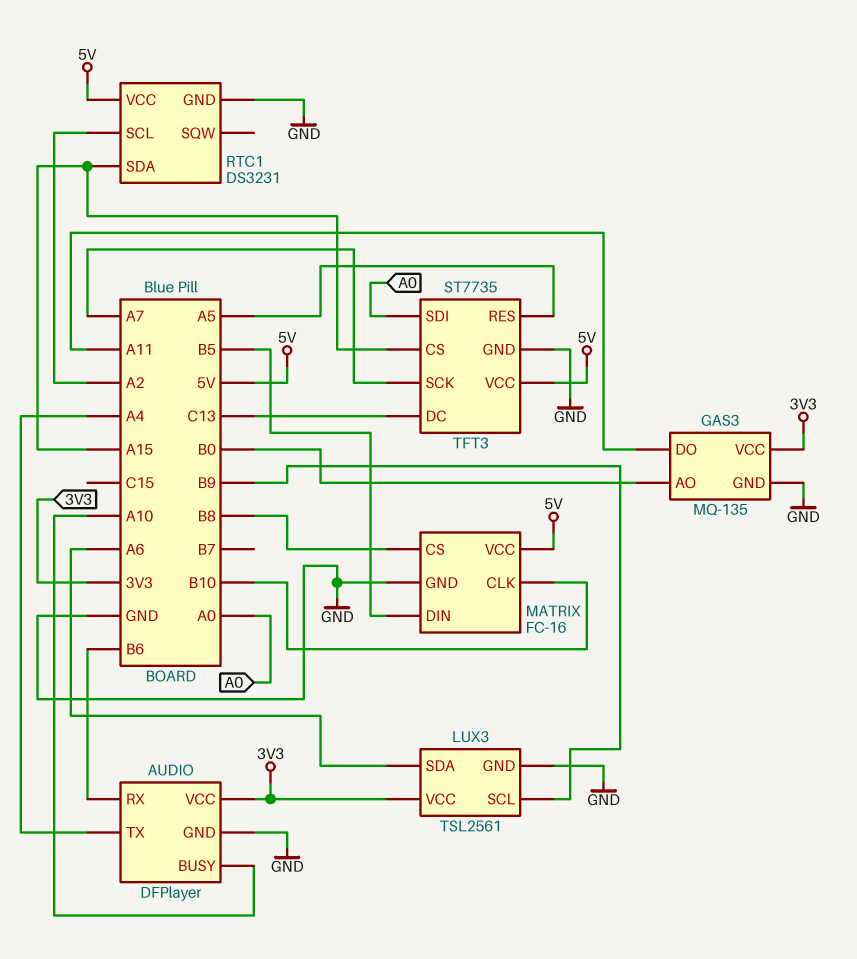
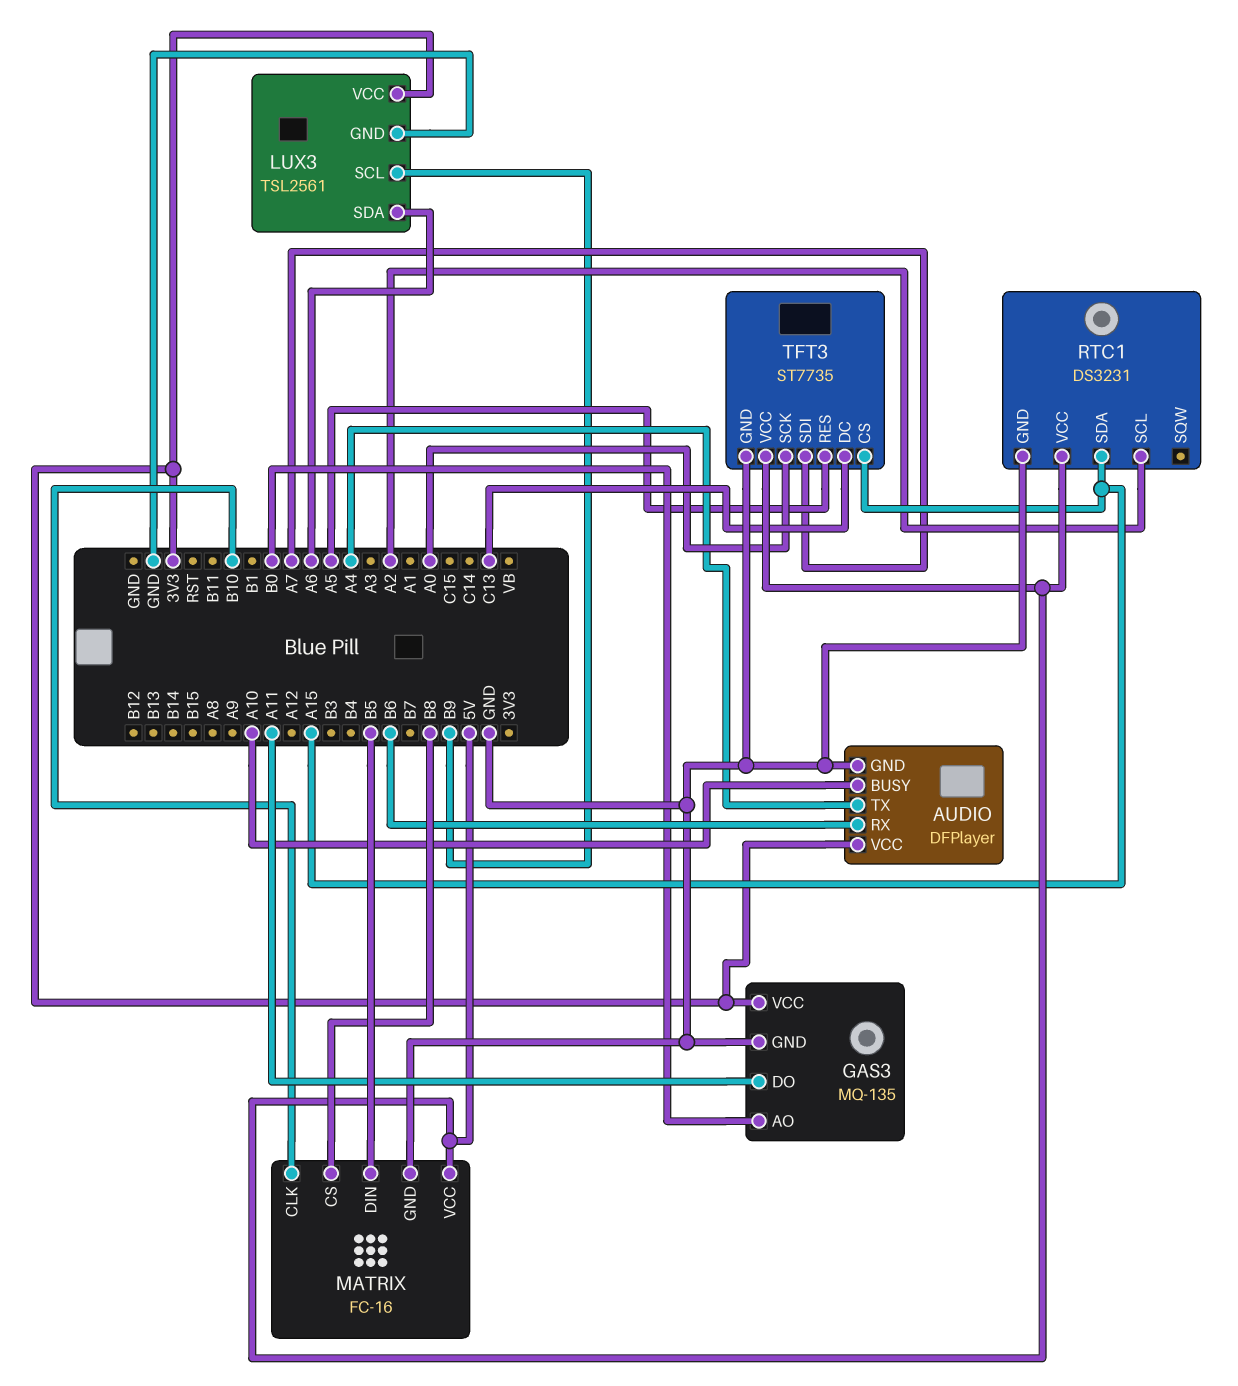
TFT3 pin SCK: A7 -> A0
TFT3 pin SDI: A0 -> A7

